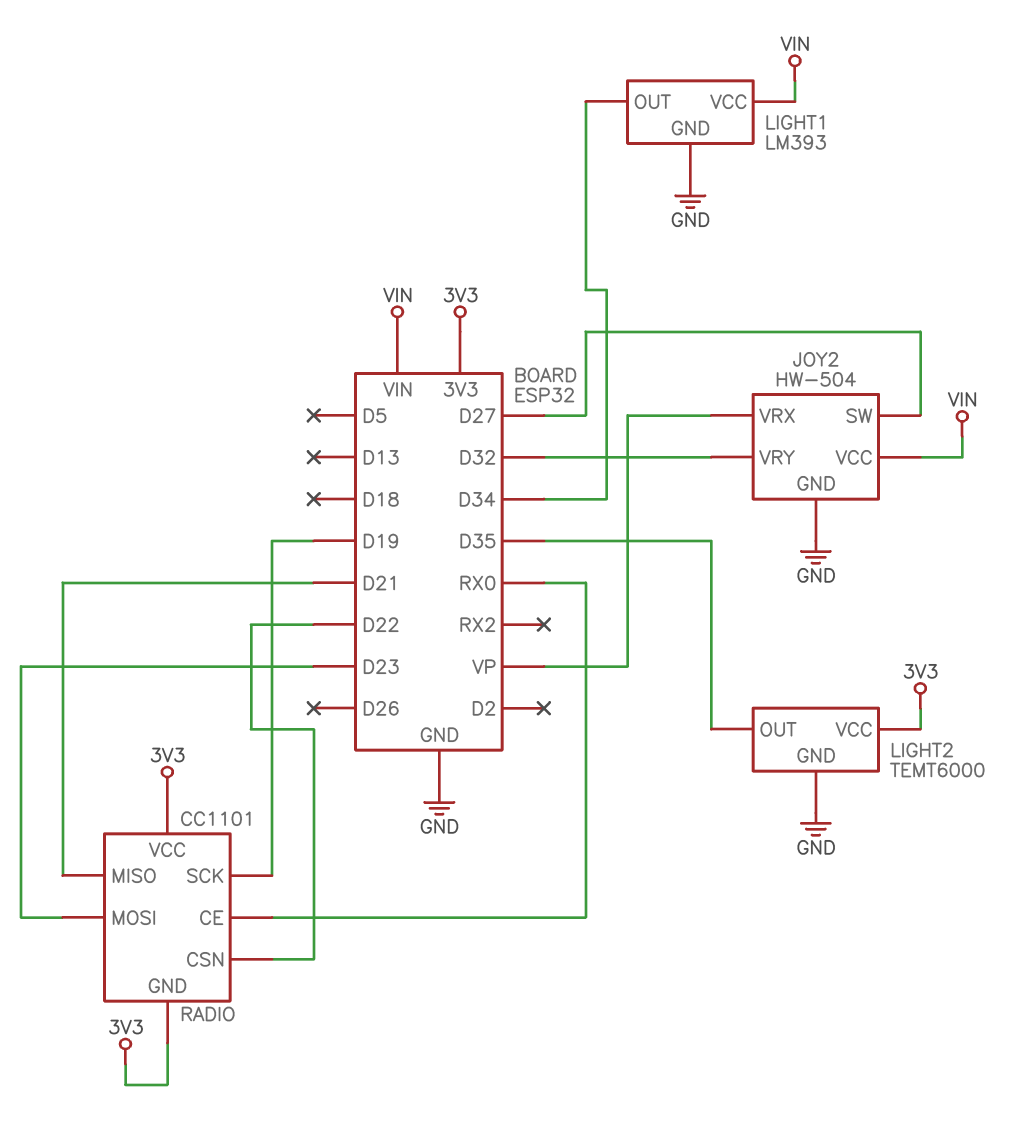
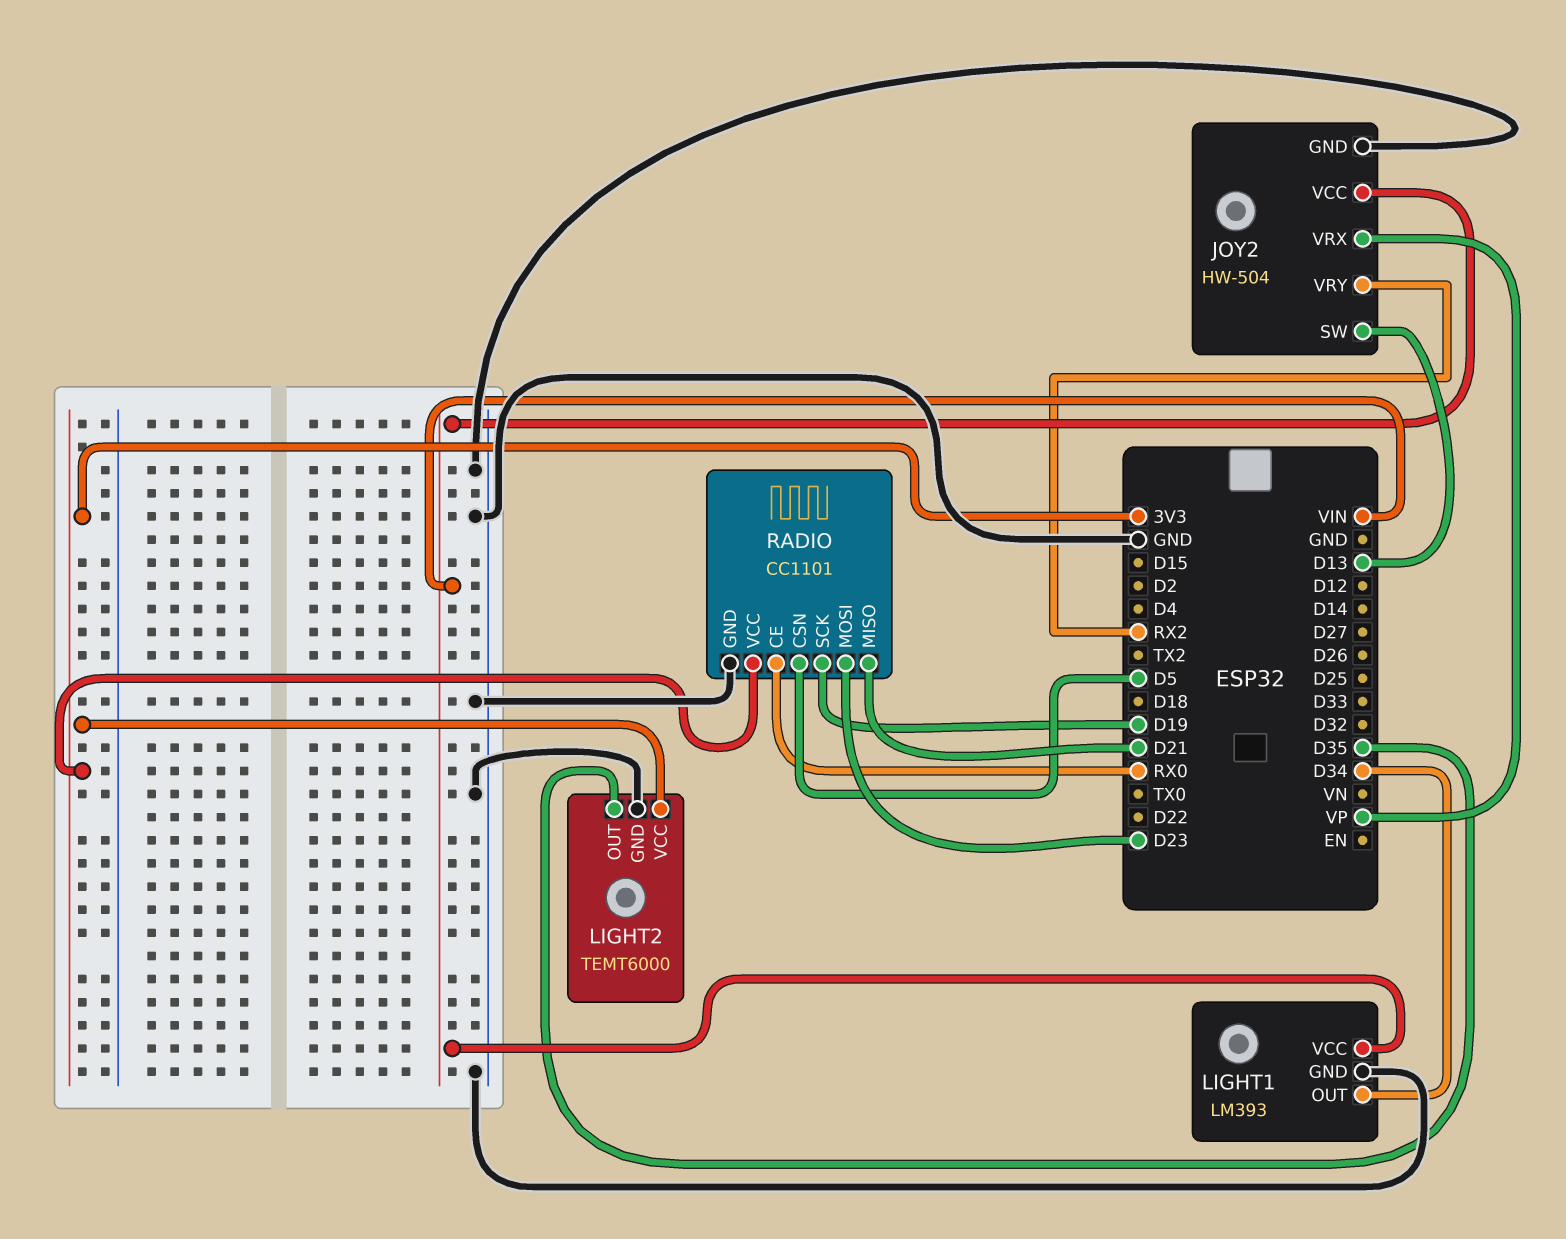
JOY2 pin SW: D27 -> D13
JOY2 pin VRY: D32 -> RX2
RADIO pin CSN: D22 -> D5
RADIO pin GND: 3V3 -> GND

